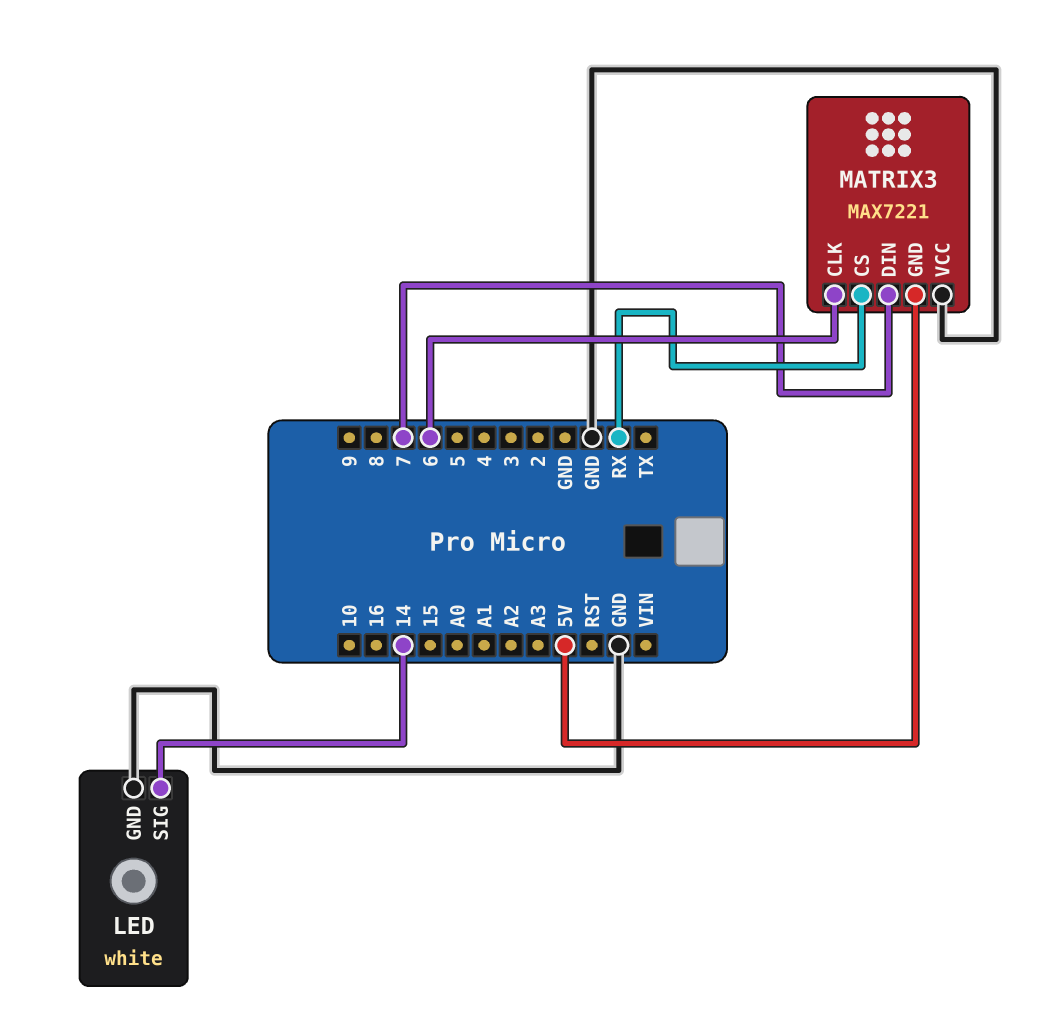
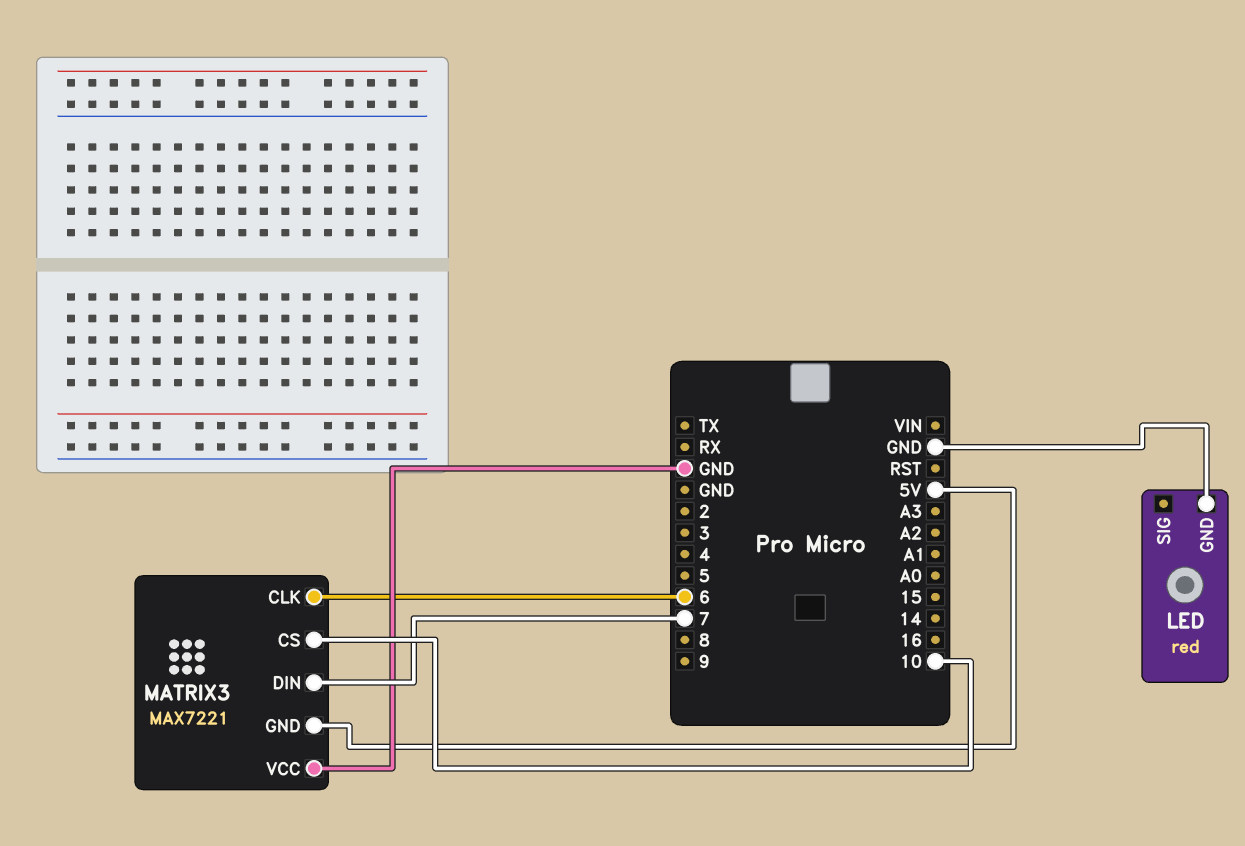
LED: white -> red
LED pin SIG: 14 -> none
MATRIX3 pin CS: RX -> 10

